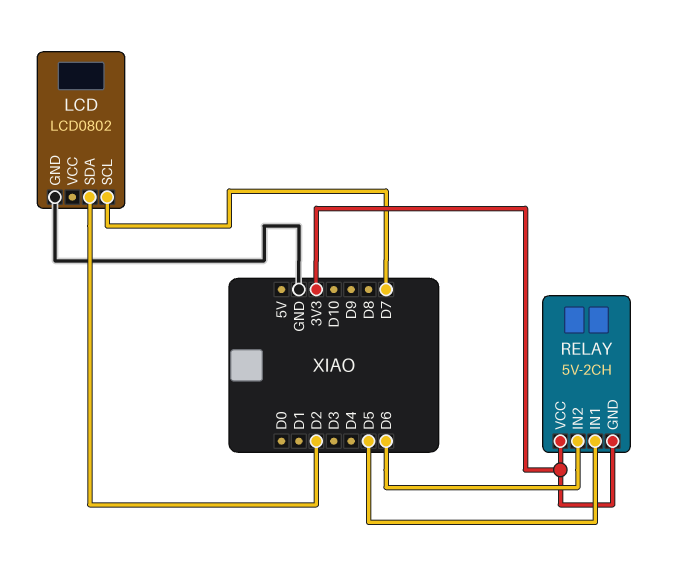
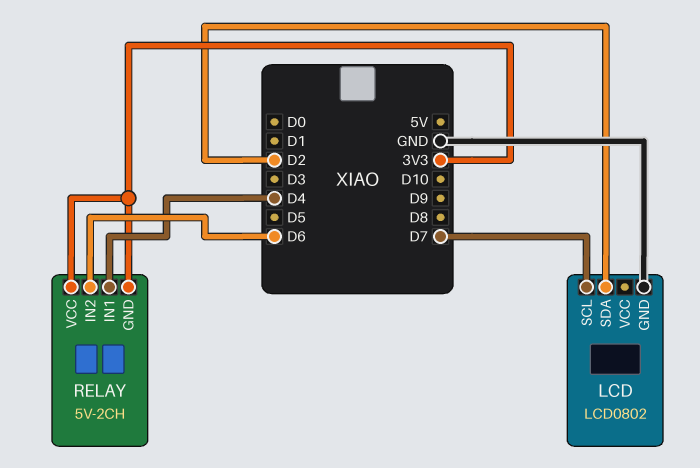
RELAY pin IN1: D5 -> D4

